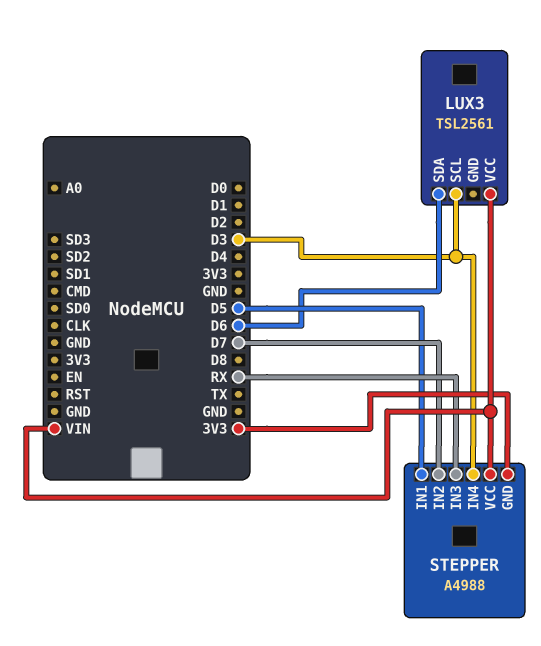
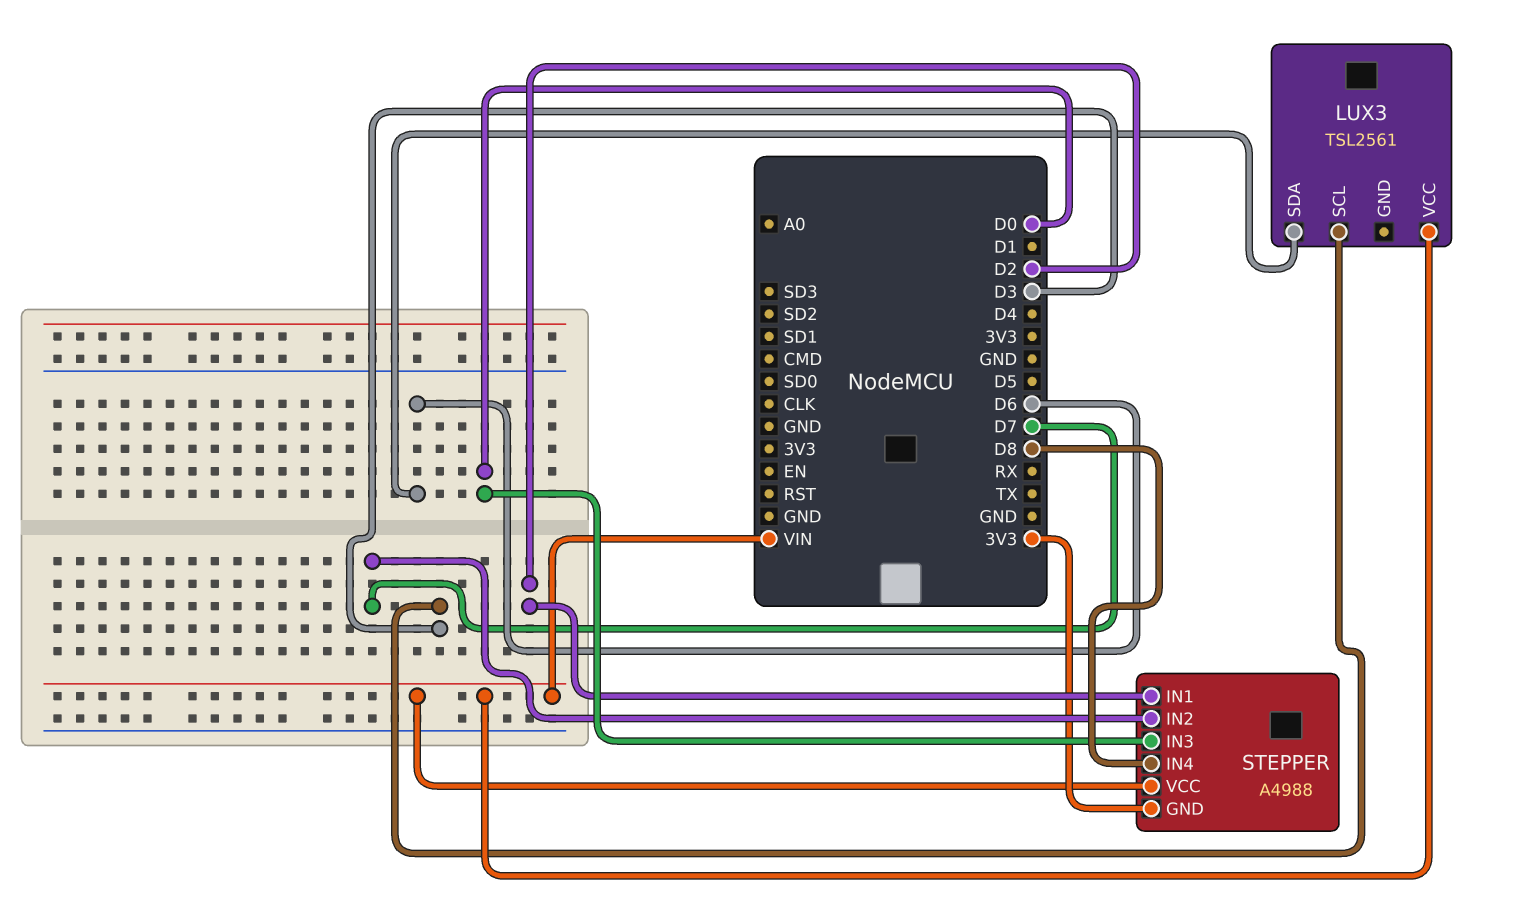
STEPPER pin IN1: D5 -> D2
STEPPER pin IN3: RX -> D0
STEPPER pin IN4: D3 -> D8

